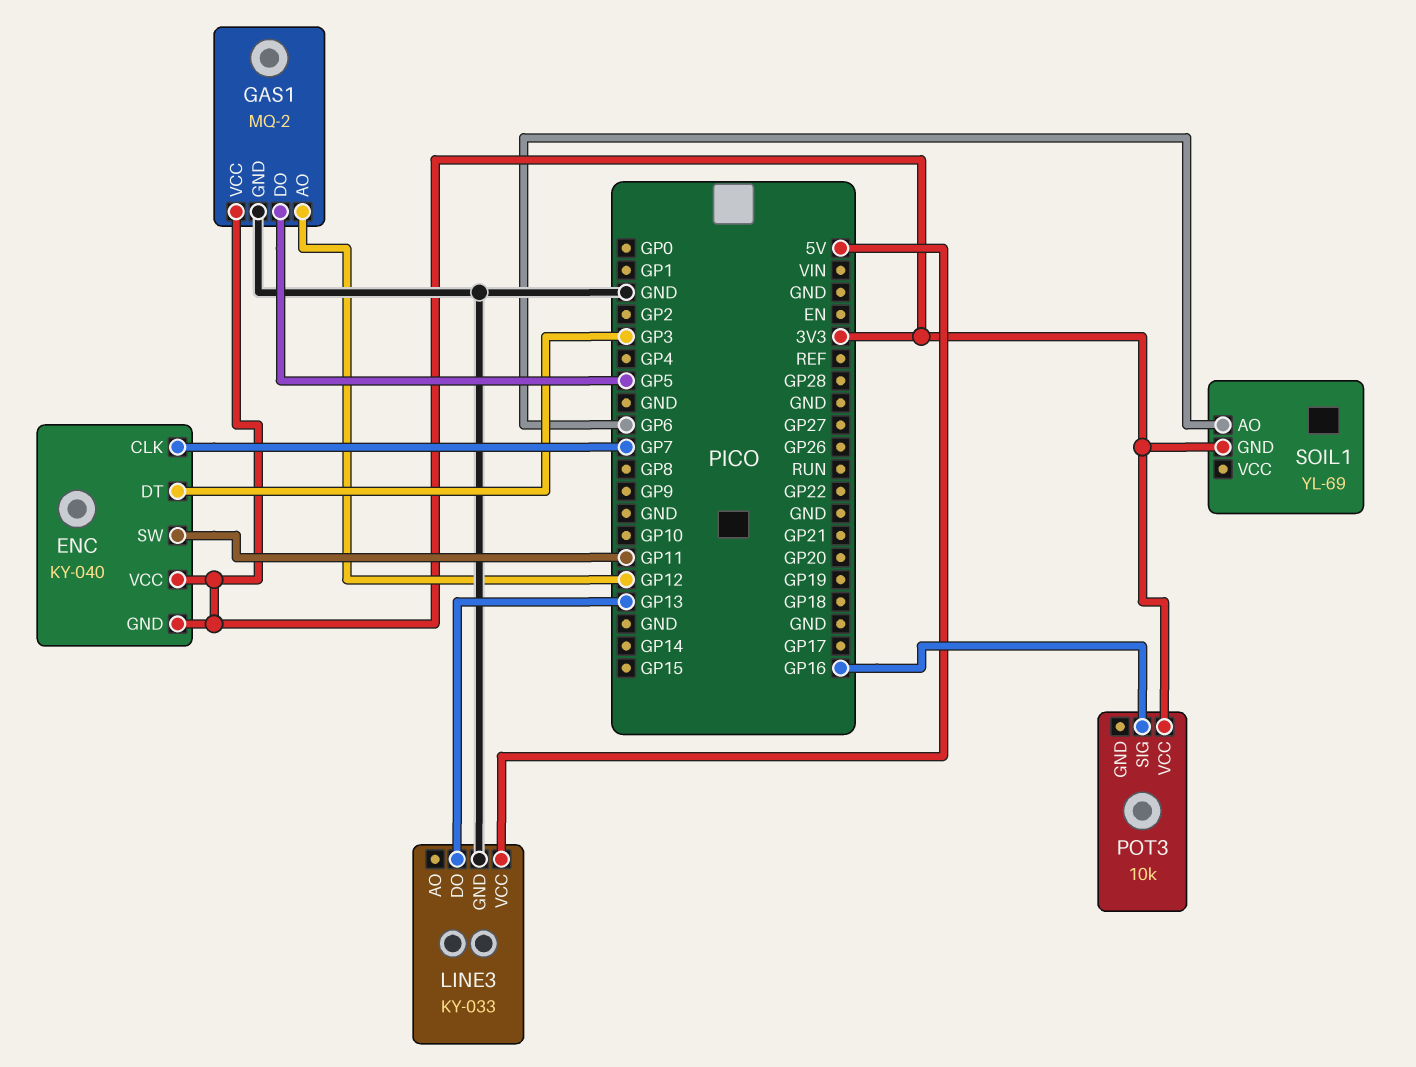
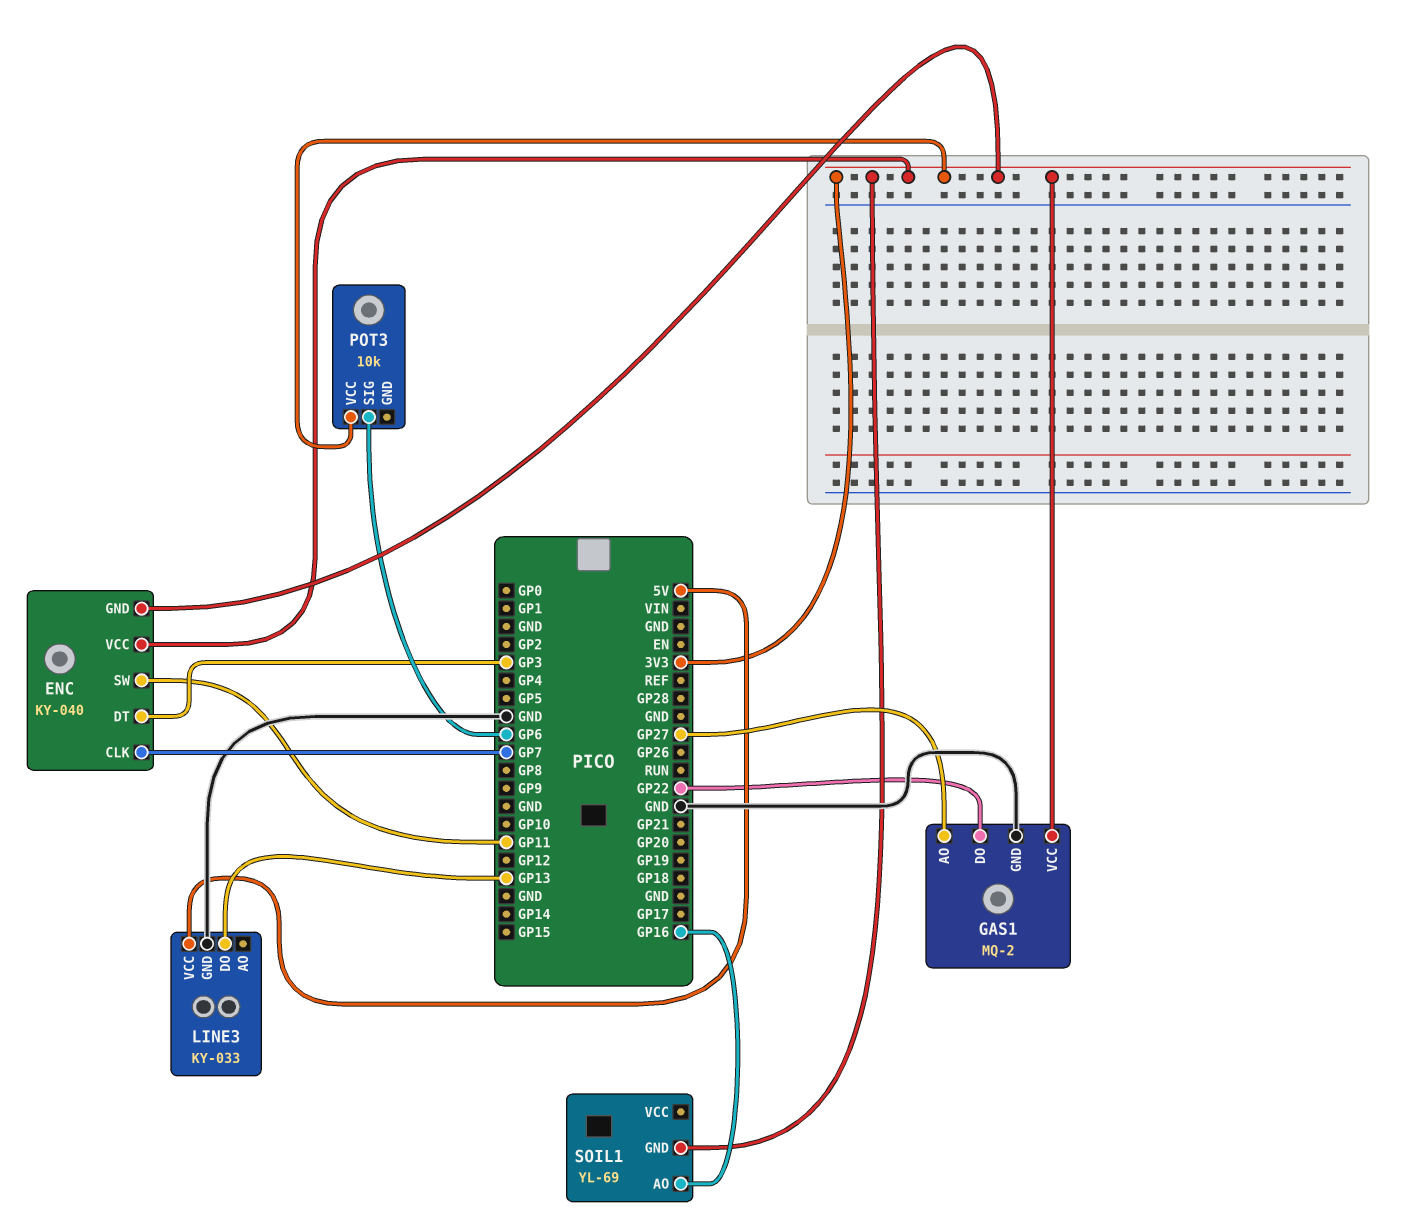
GAS1 pin AO: GP12 -> GP27
GAS1 pin DO: GP5 -> GP22
POT3 pin SIG: GP16 -> GP6
SOIL1 pin AO: GP6 -> GP16

